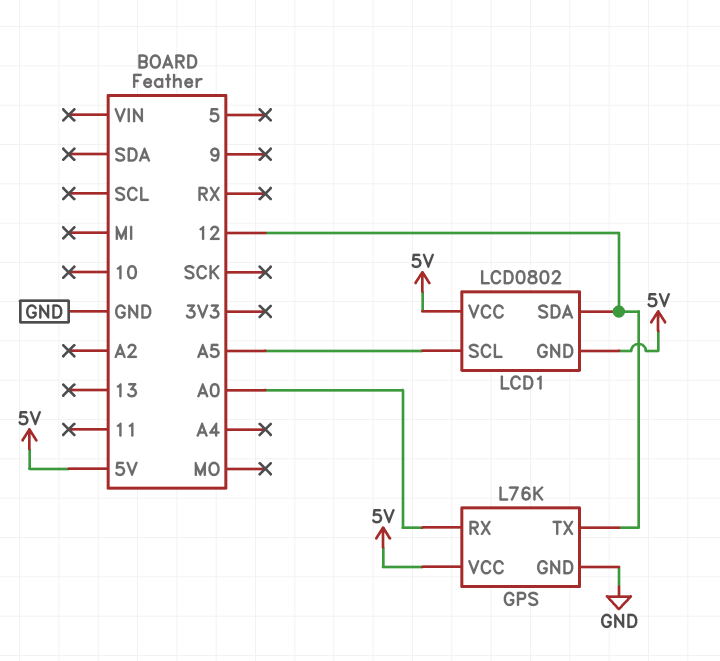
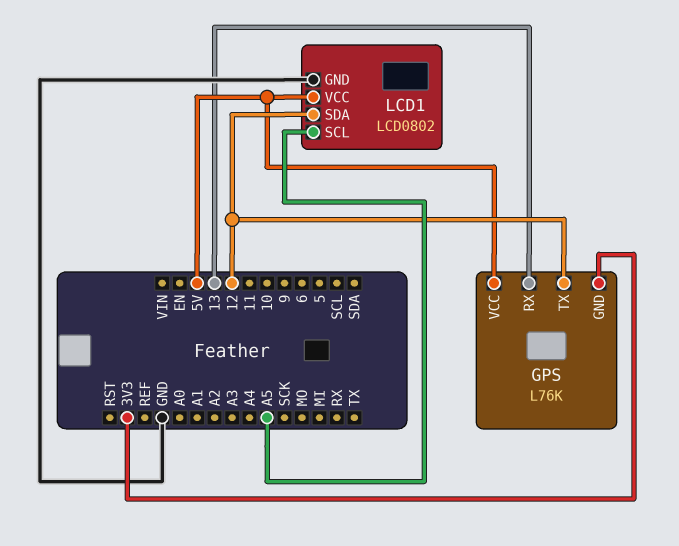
GPS pin GND: GND -> 3V3
GPS pin RX: A0 -> 13
LCD1 pin GND: 5V -> GND

